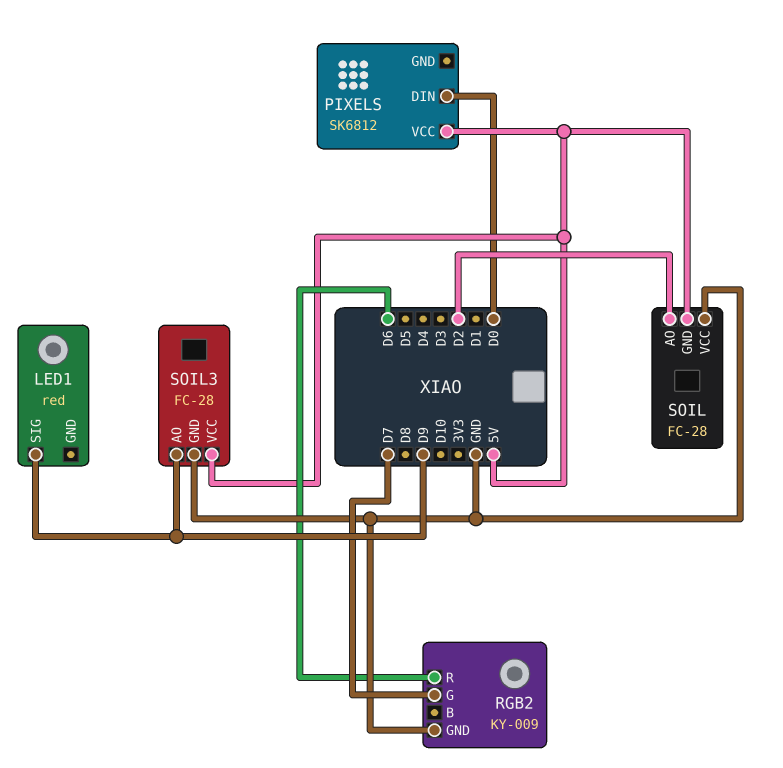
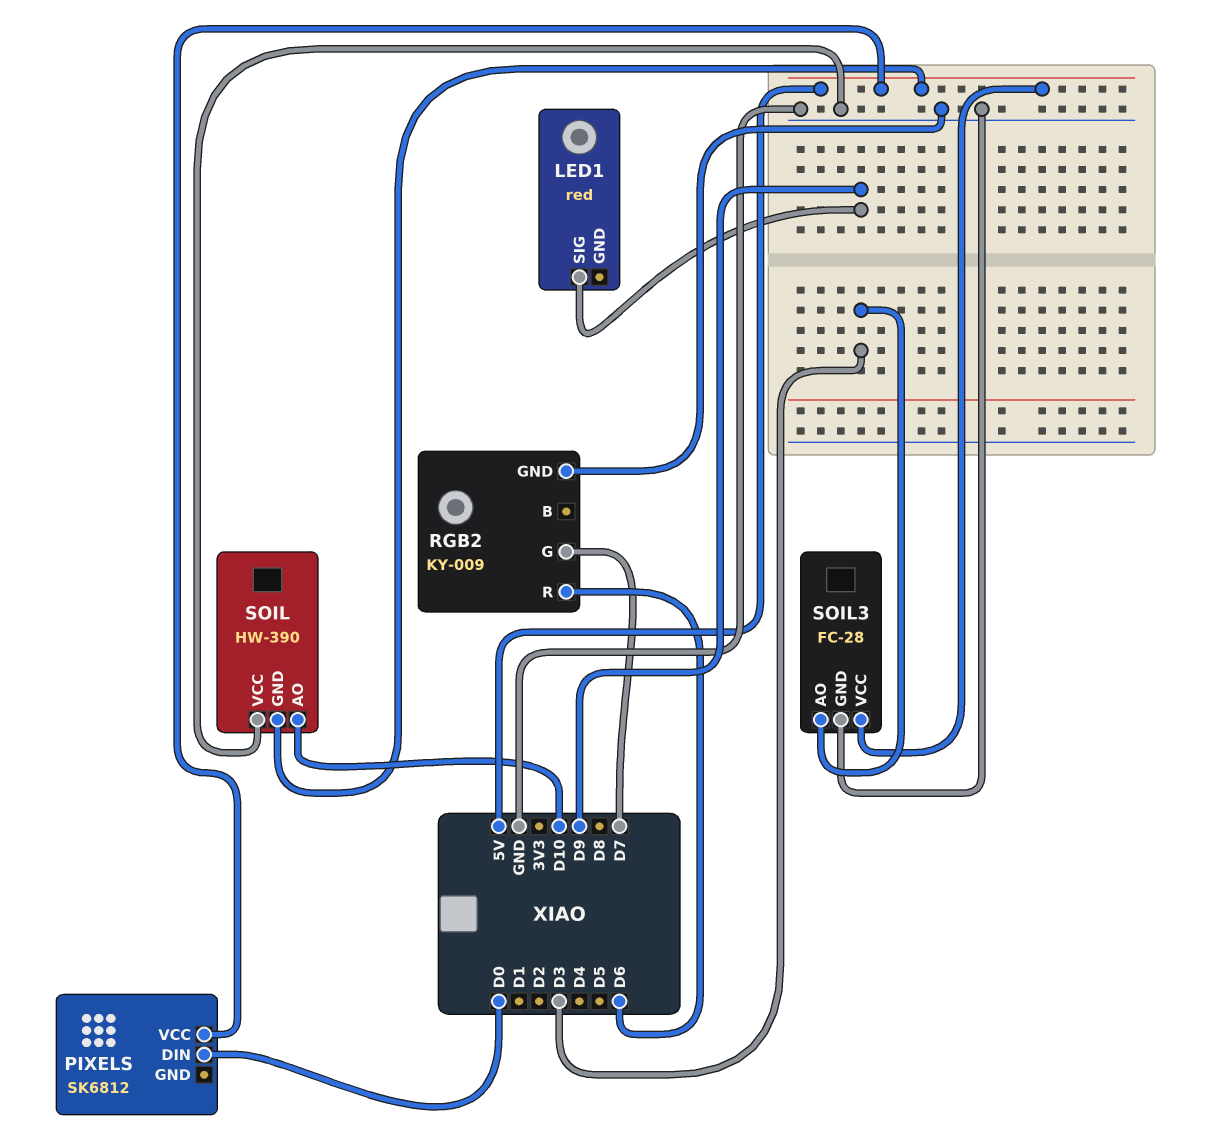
SOIL: FC-28 -> HW-390
SOIL pin AO: D2 -> D10
SOIL3 pin AO: D9 -> D3

